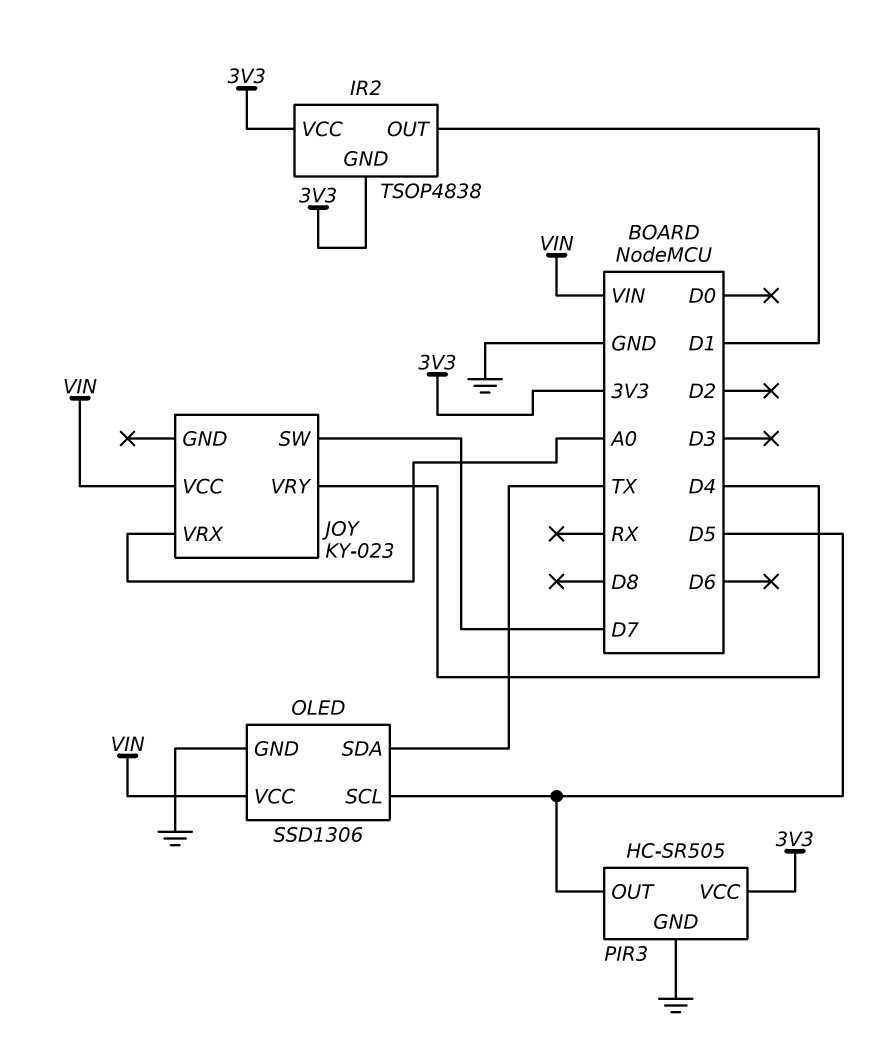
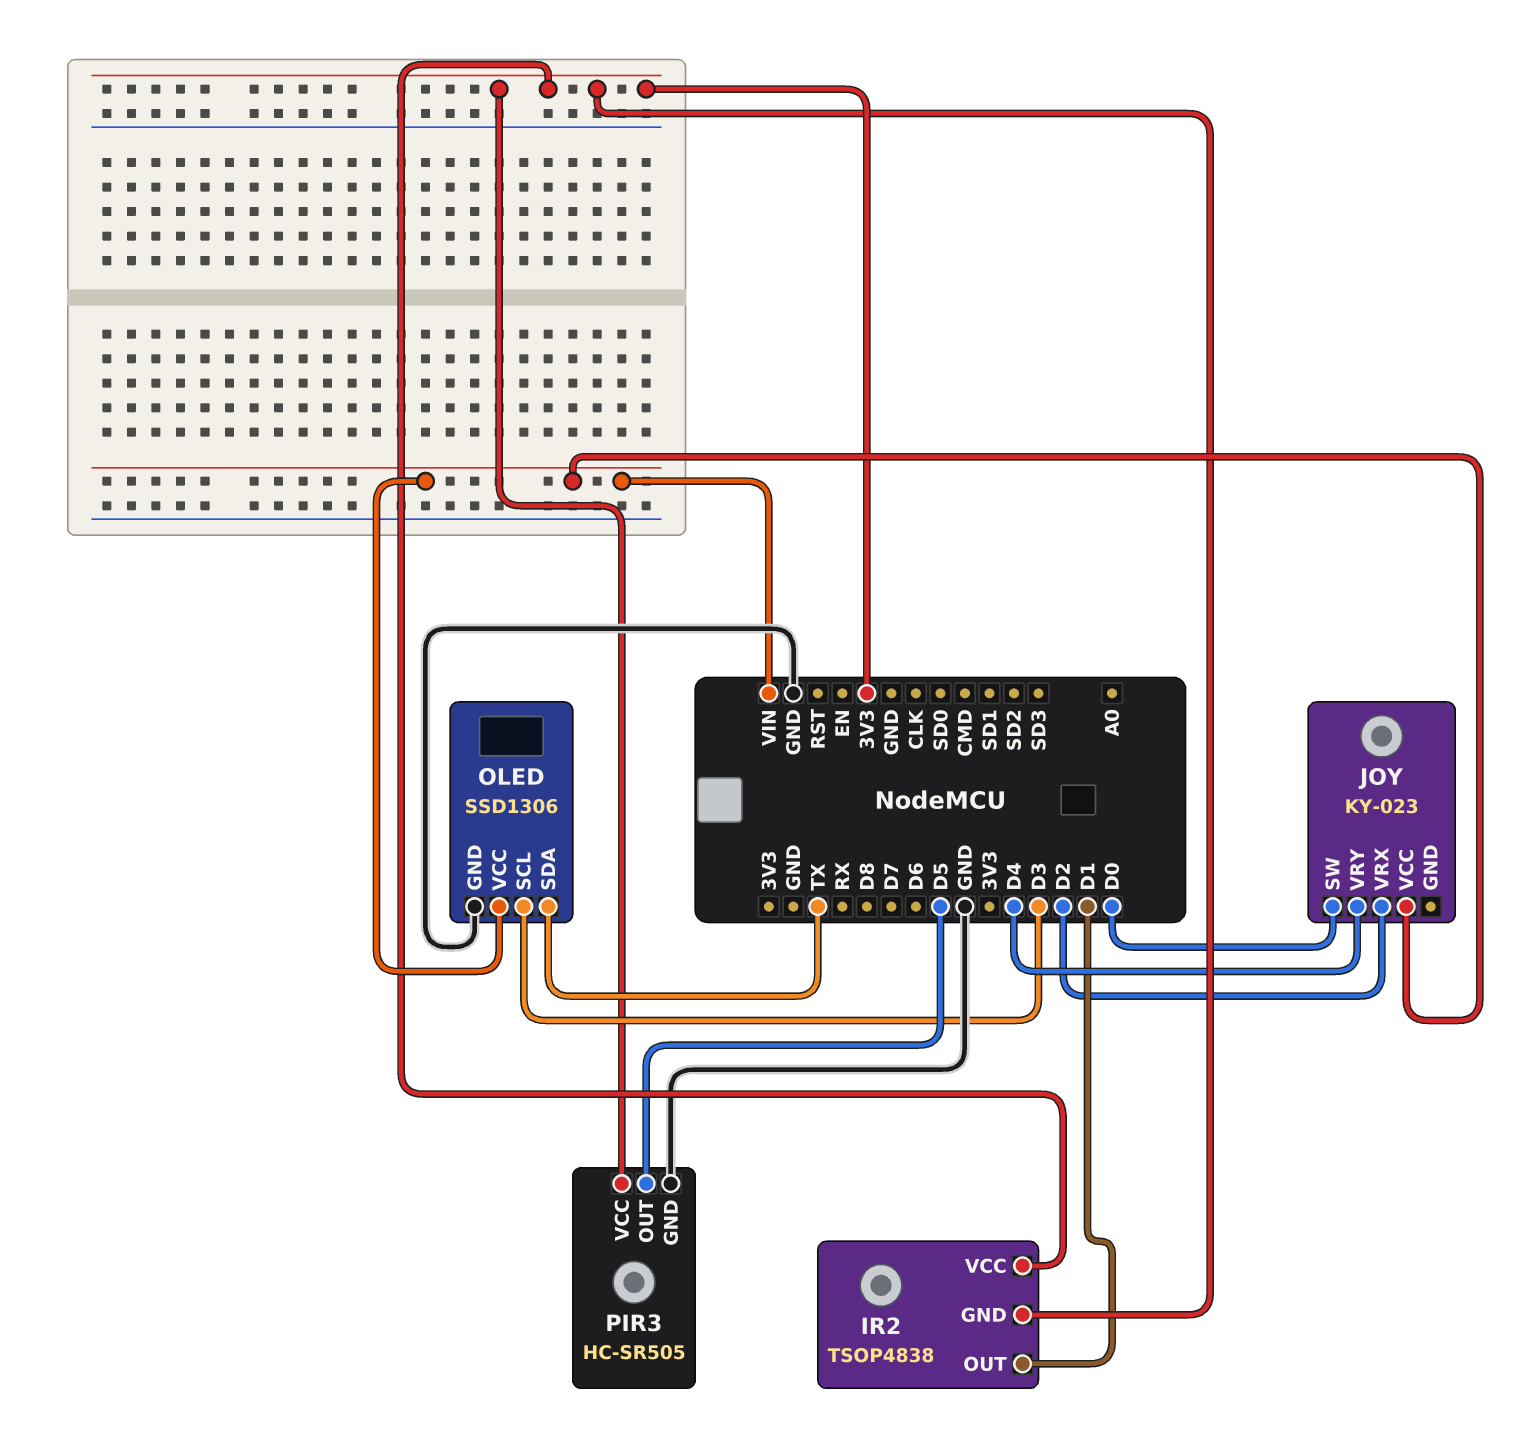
JOY pin SW: D7 -> D0
JOY pin VRX: A0 -> D2
OLED pin SCL: D5 -> D3

